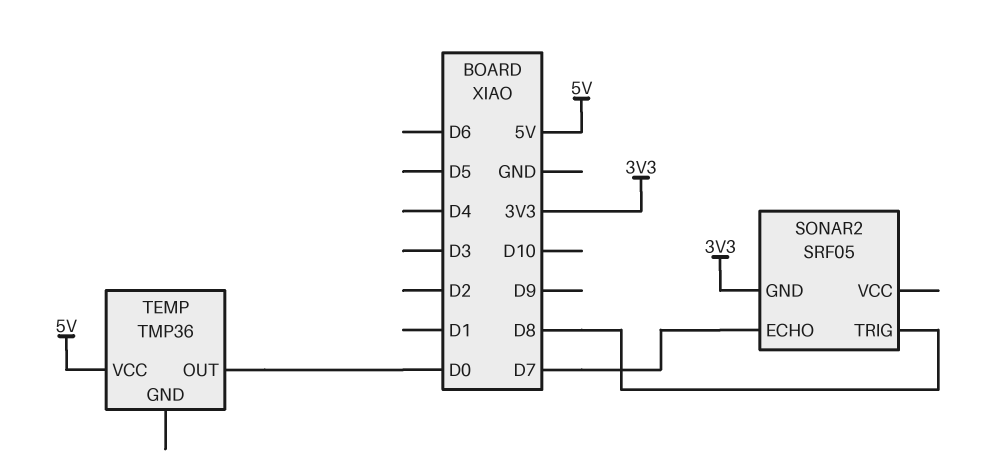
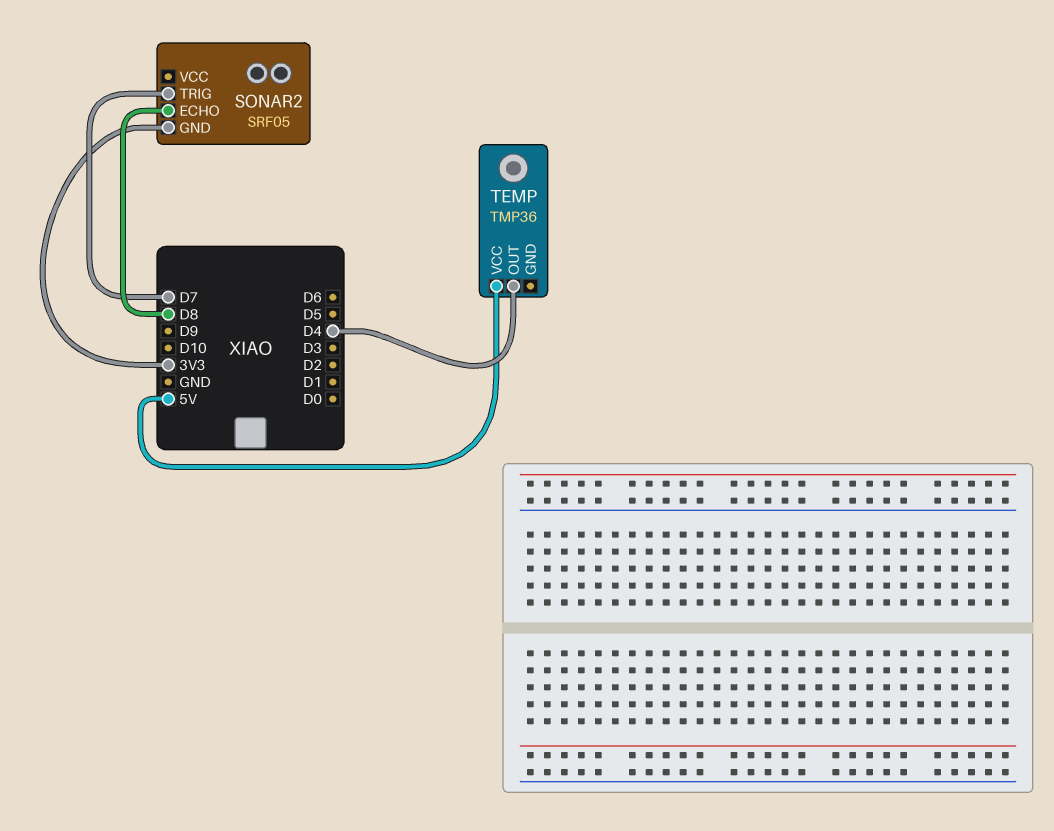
SONAR2 pin ECHO: D7 -> D8
SONAR2 pin TRIG: D8 -> D7
TEMP pin OUT: D0 -> D4

